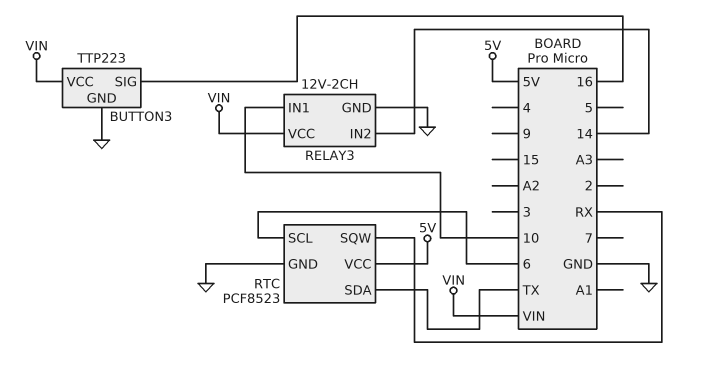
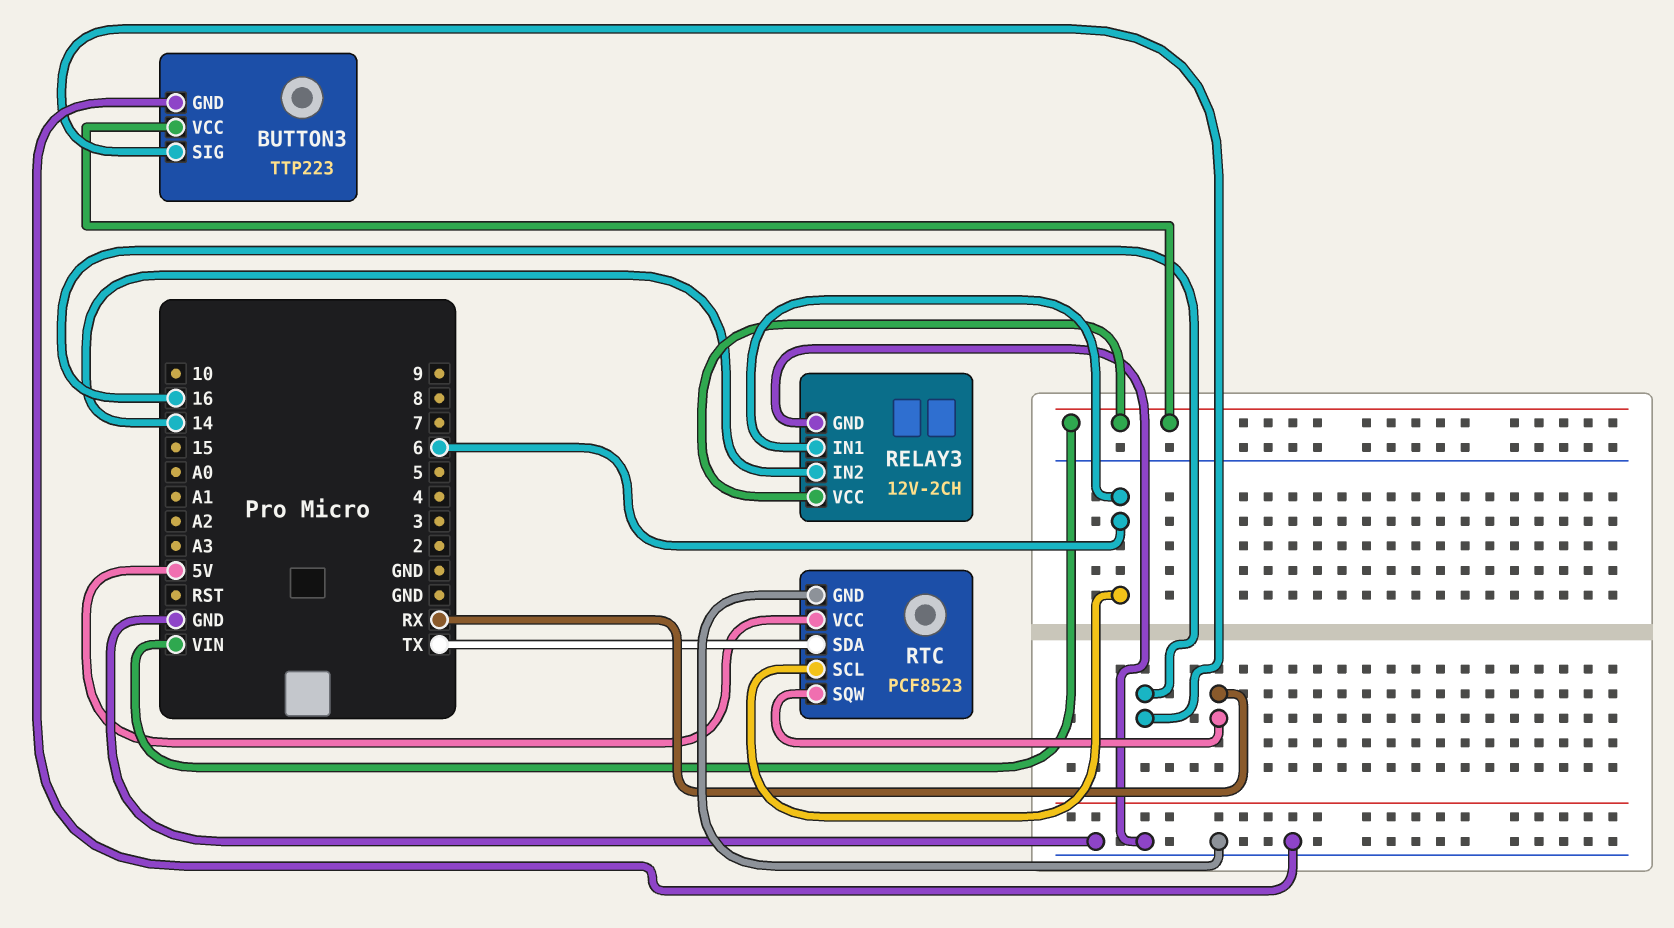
RELAY3 pin IN1: 10 -> 6

